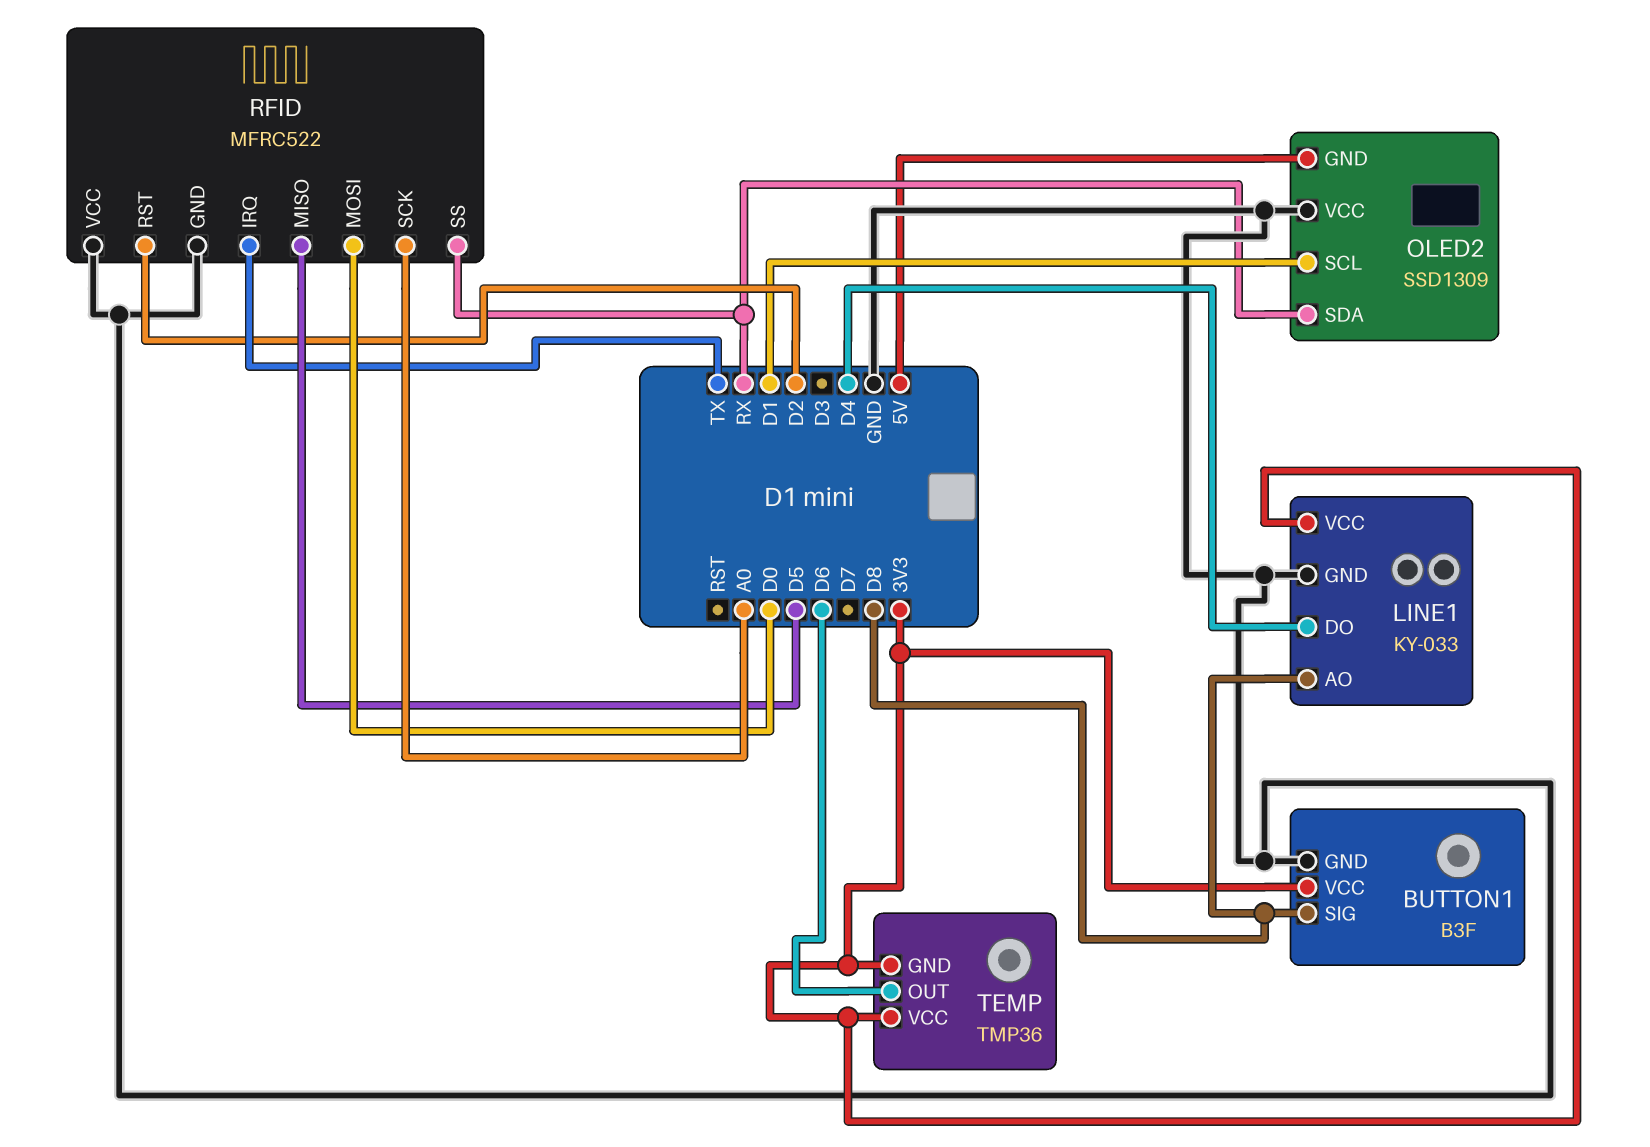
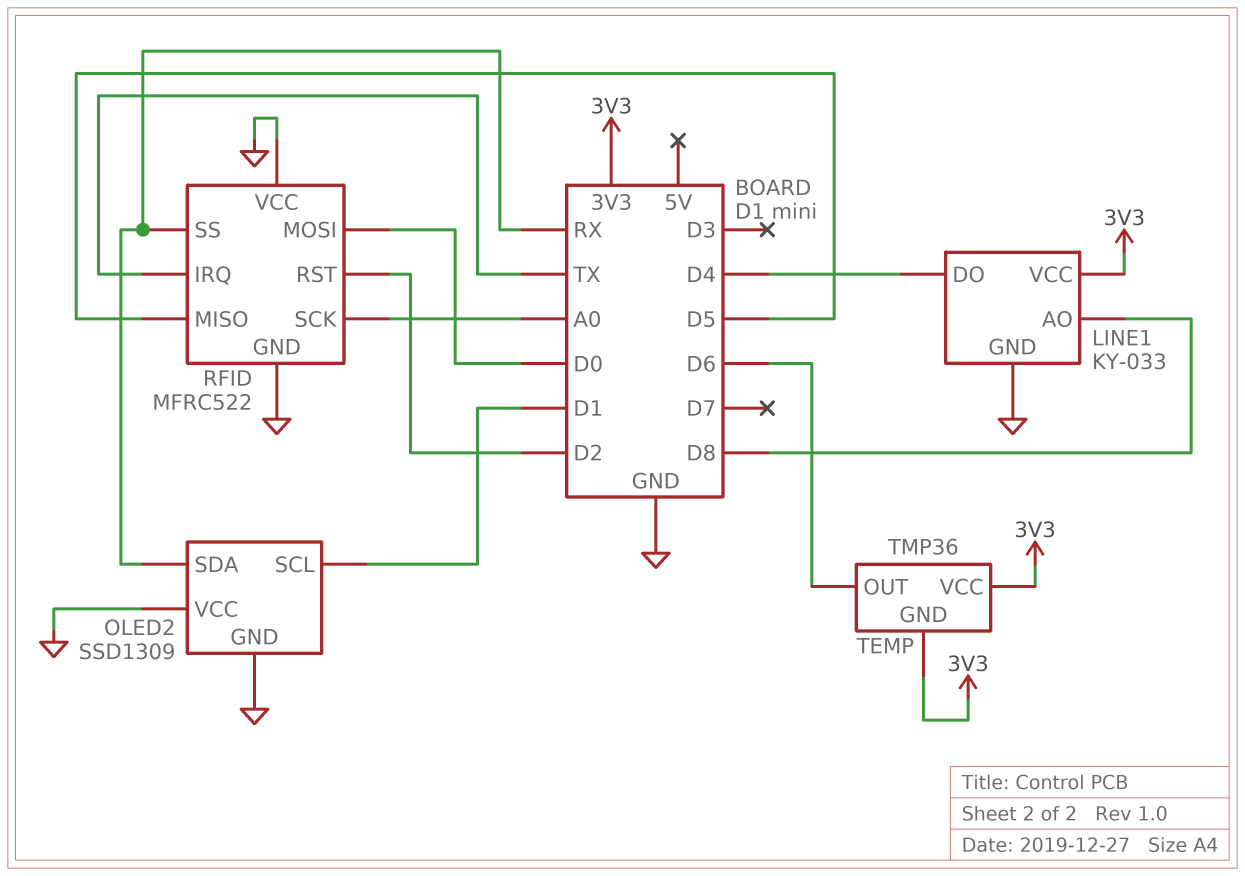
BUTTON1: B3F -> none
BUTTON1 pin GND: GND -> none
BUTTON1 pin SIG: D8 -> none
BUTTON1 pin VCC: 3V3 -> none
OLED2 pin GND: 5V -> GND

